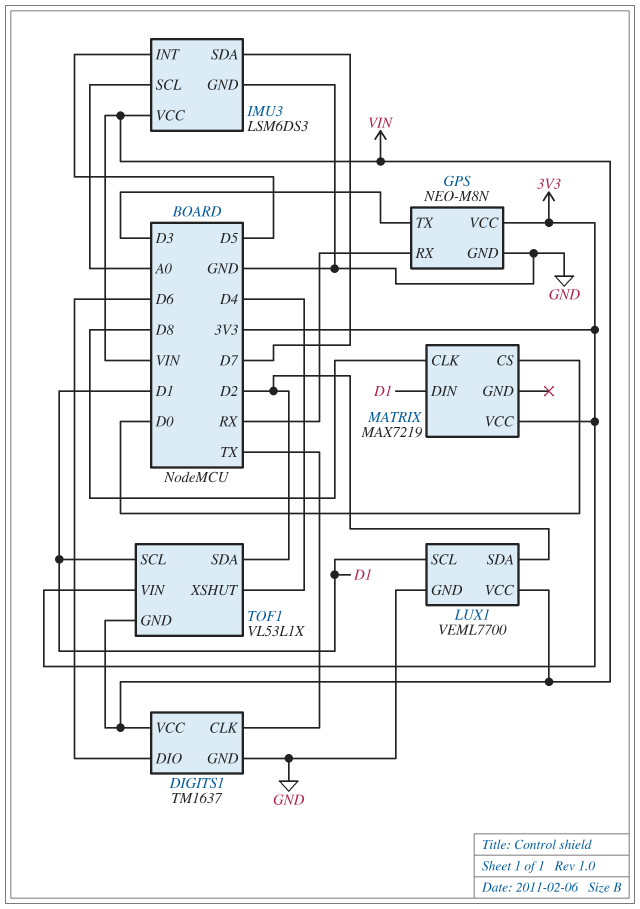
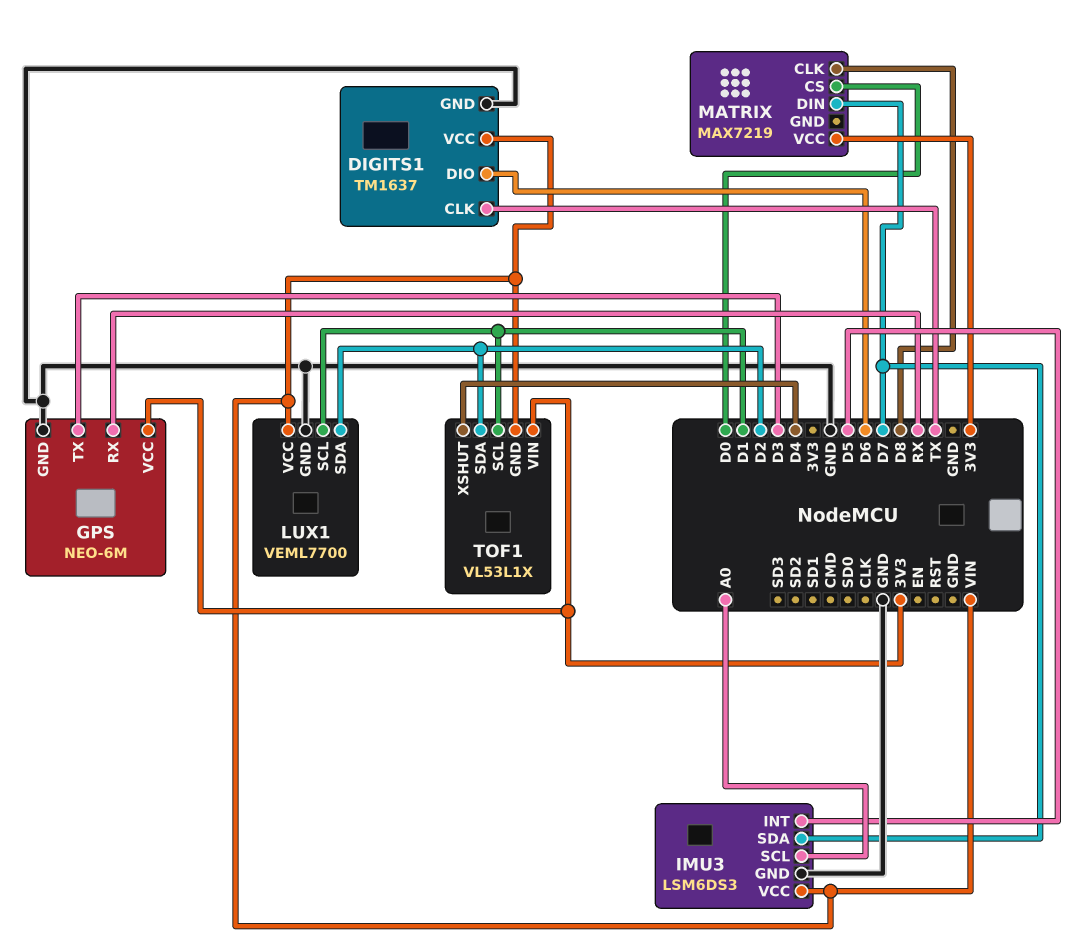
GPS: NEO-M8N -> NEO-6M
MATRIX pin DIN: D1 -> D7

